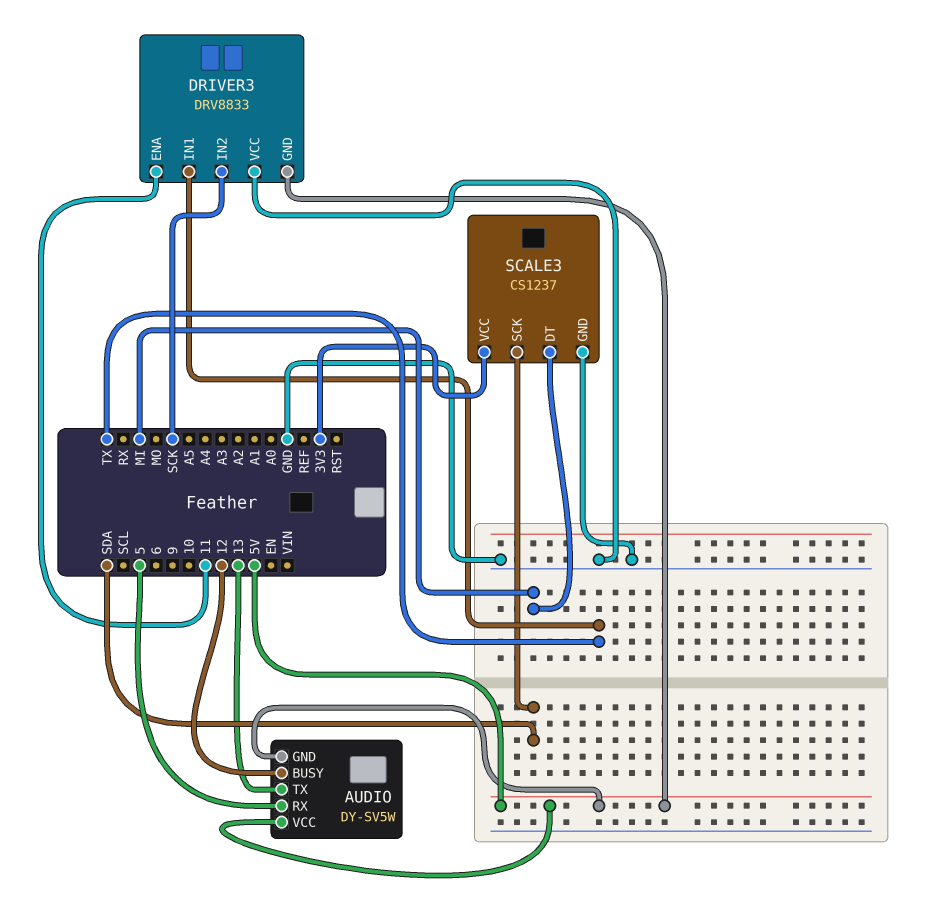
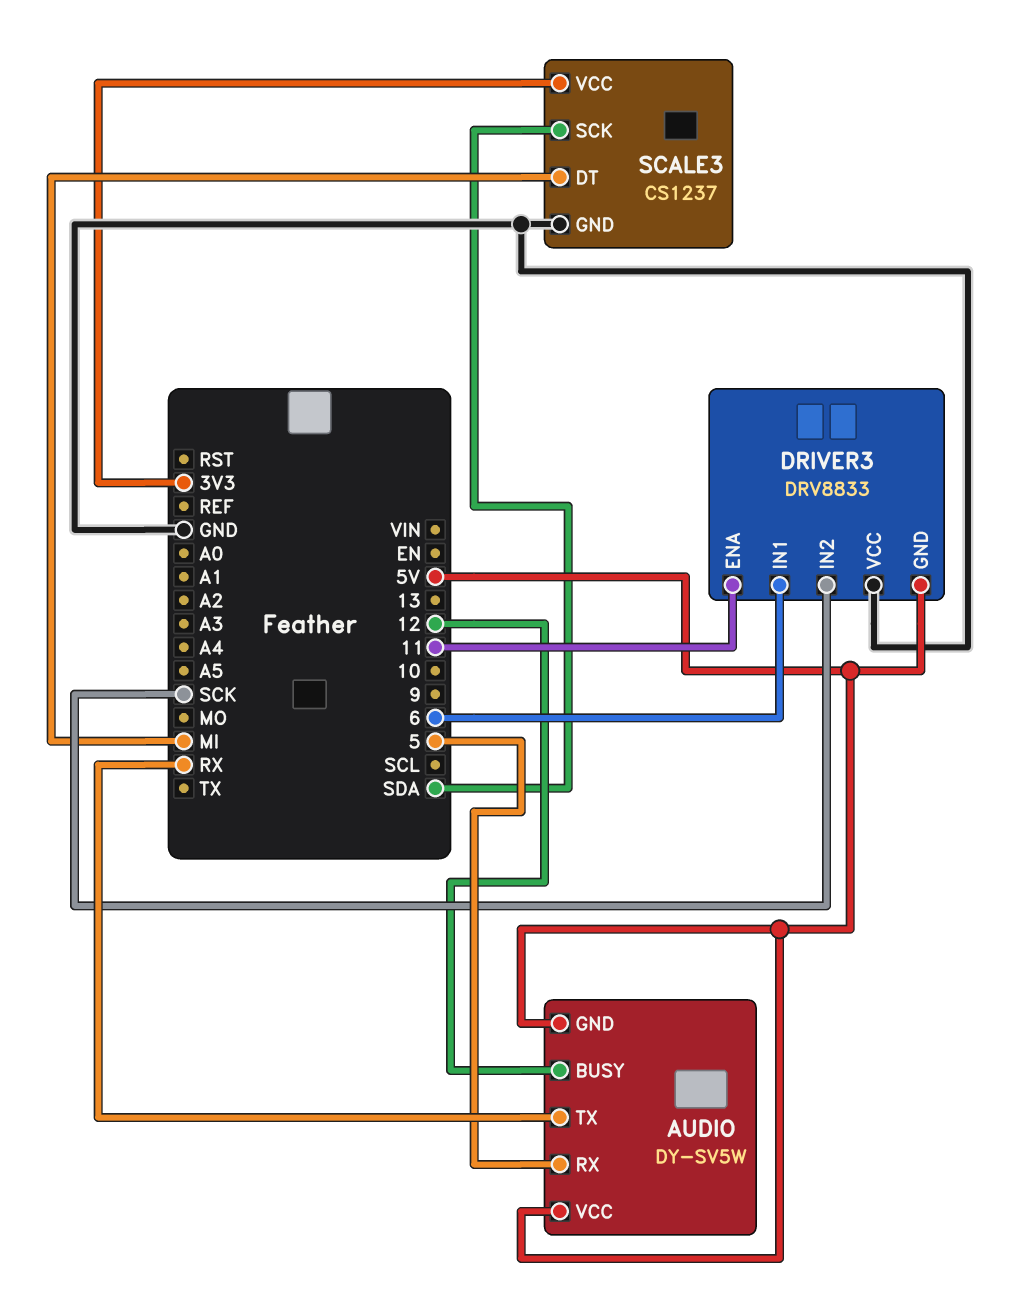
AUDIO pin TX: 13 -> RX
DRIVER3 pin IN1: TX -> 6

